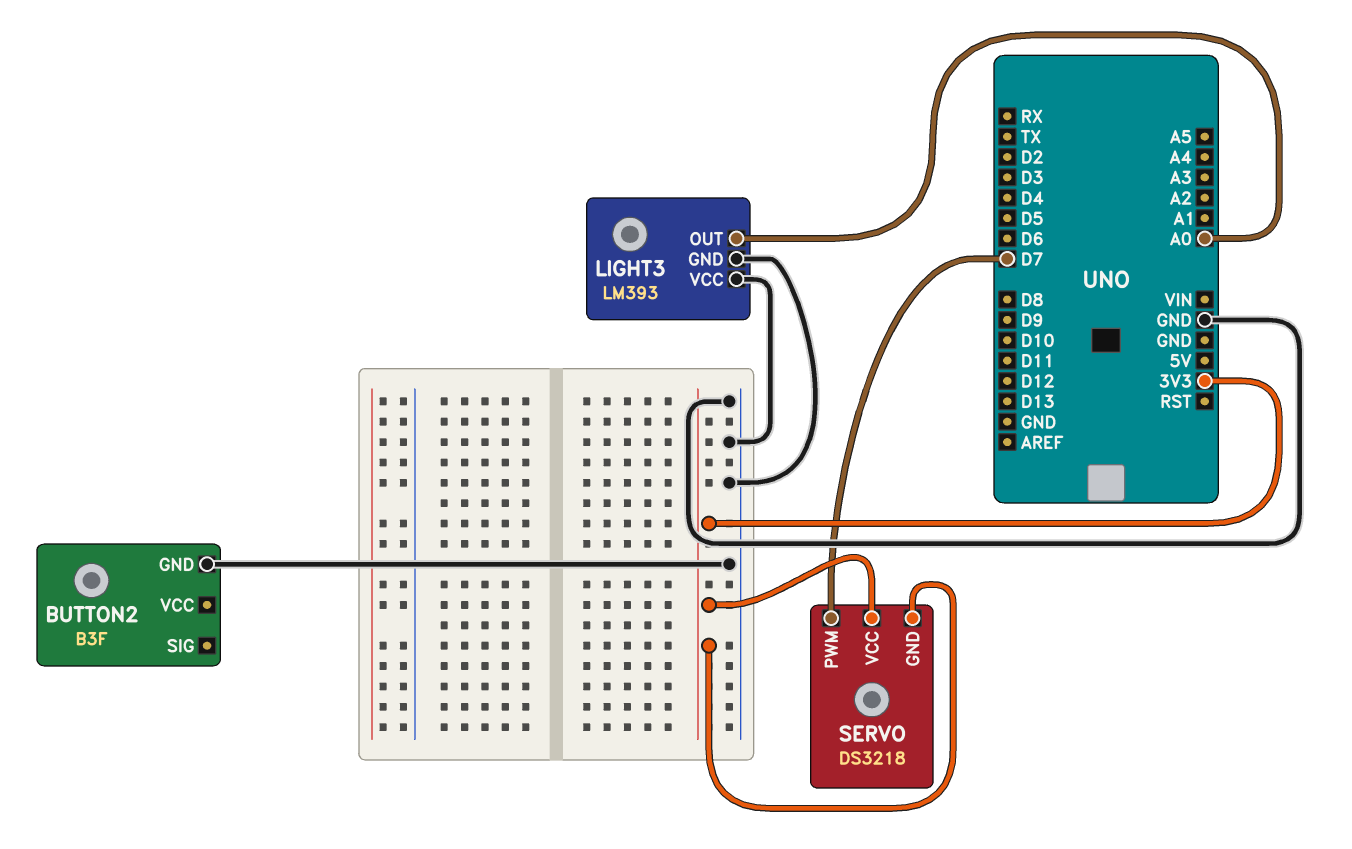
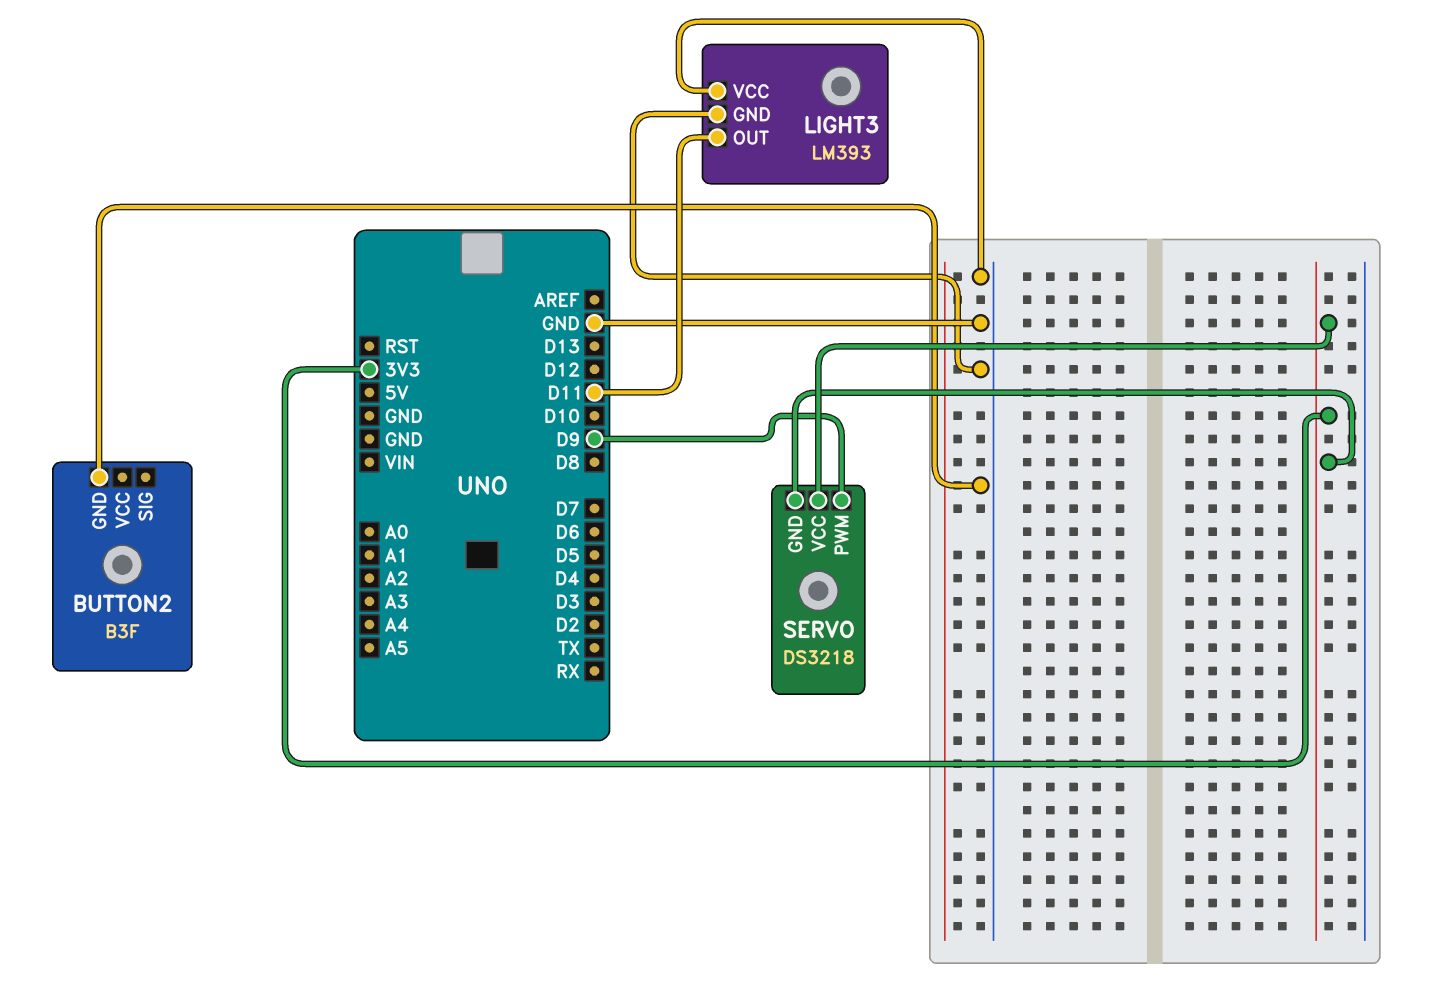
LIGHT3 pin OUT: A0 -> D11
SERVO pin PWM: D7 -> D9

